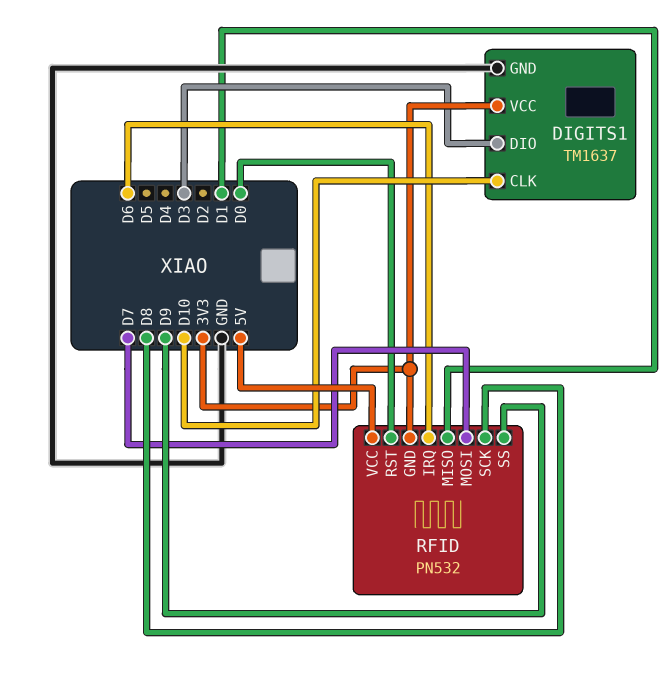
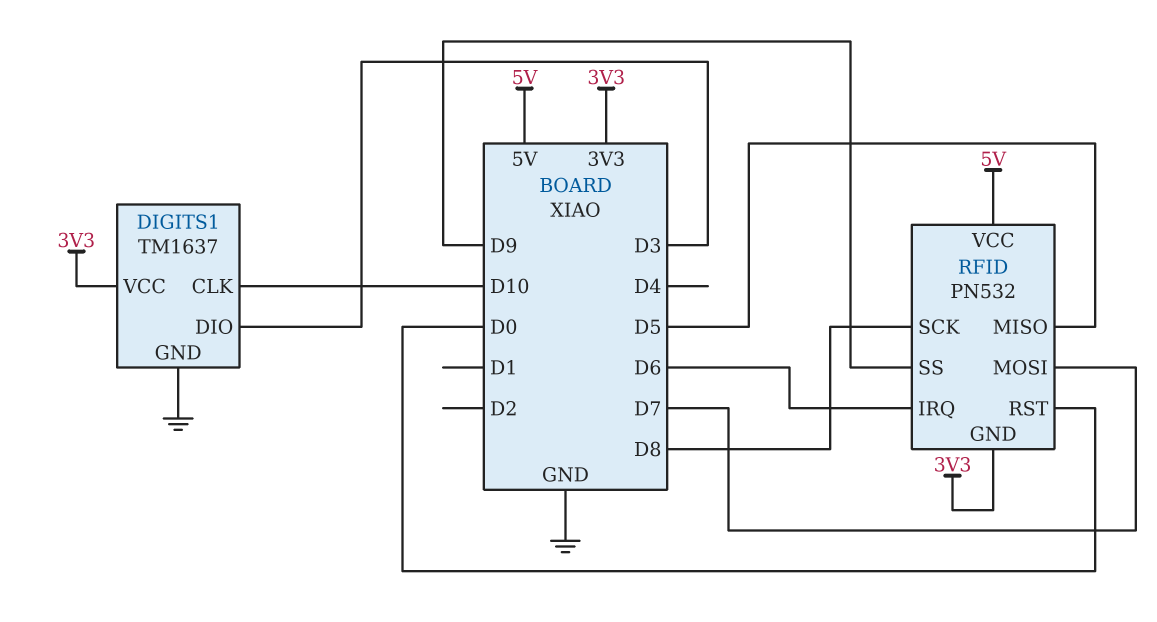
RFID pin MISO: D1 -> D5

